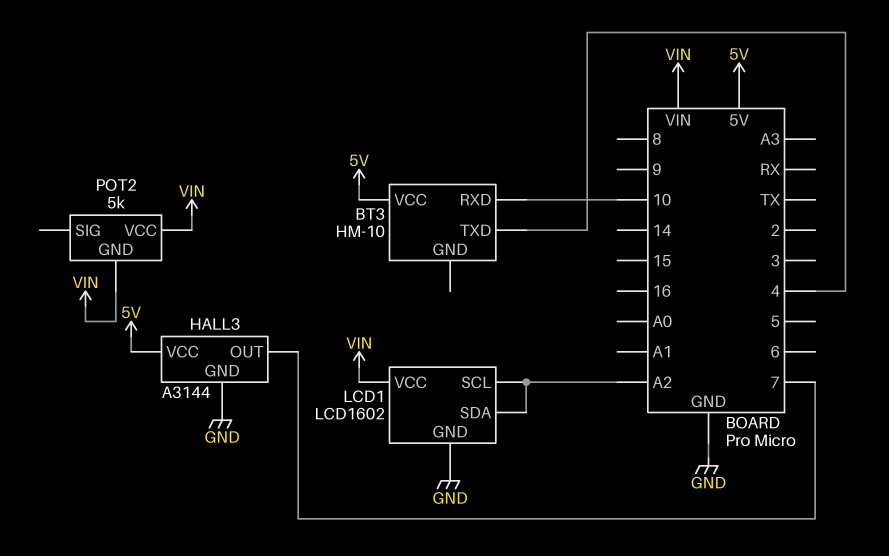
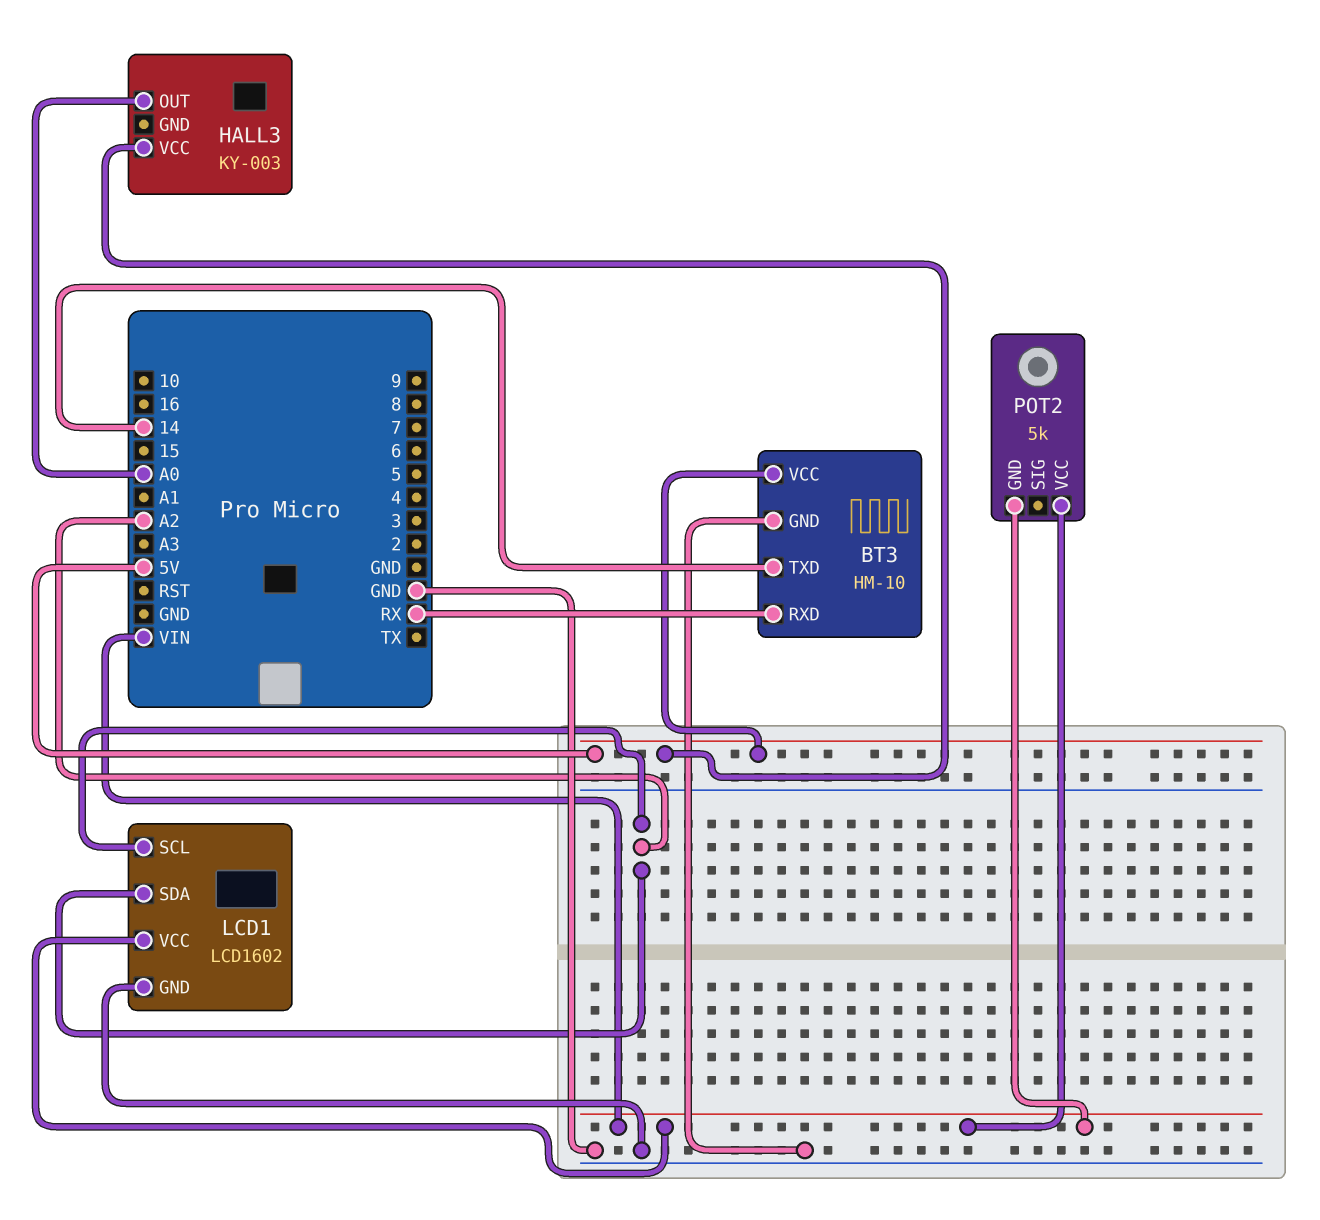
BT3 pin GND: none -> GND
BT3 pin RXD: 10 -> RX
BT3 pin TXD: 4 -> 14
HALL3: A3144 -> KY-003
HALL3 pin GND: GND -> none
HALL3 pin OUT: 7 -> A0

